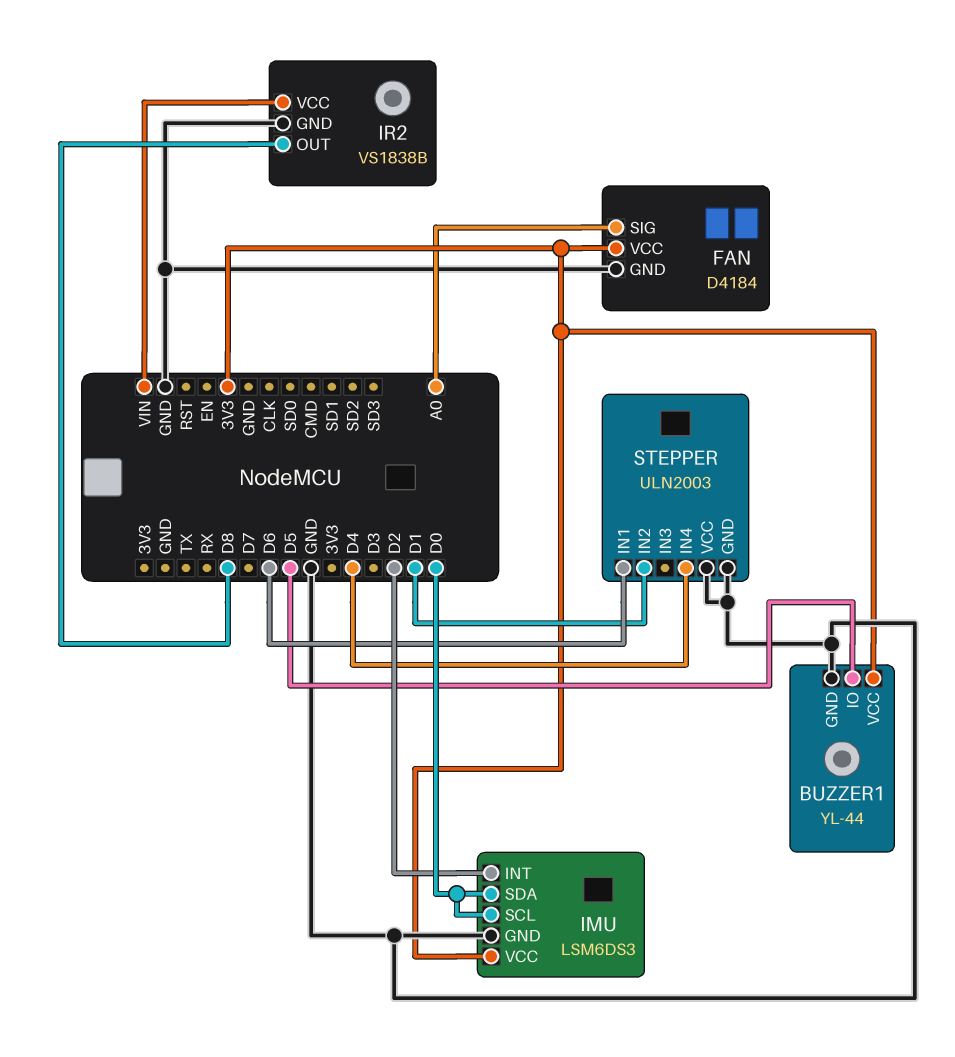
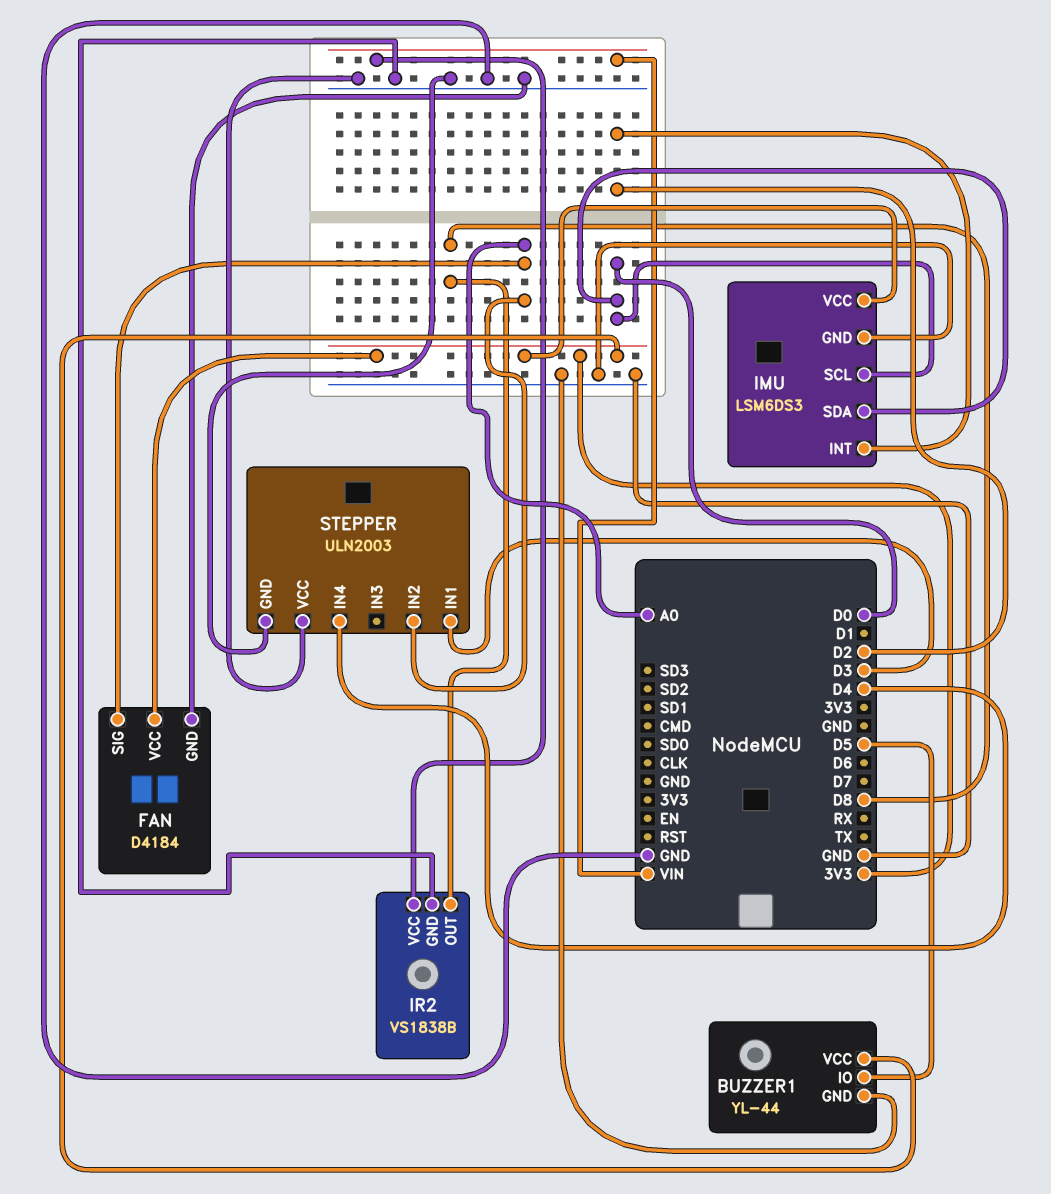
STEPPER pin IN1: D6 -> D3
STEPPER pin IN2: D1 -> A0

